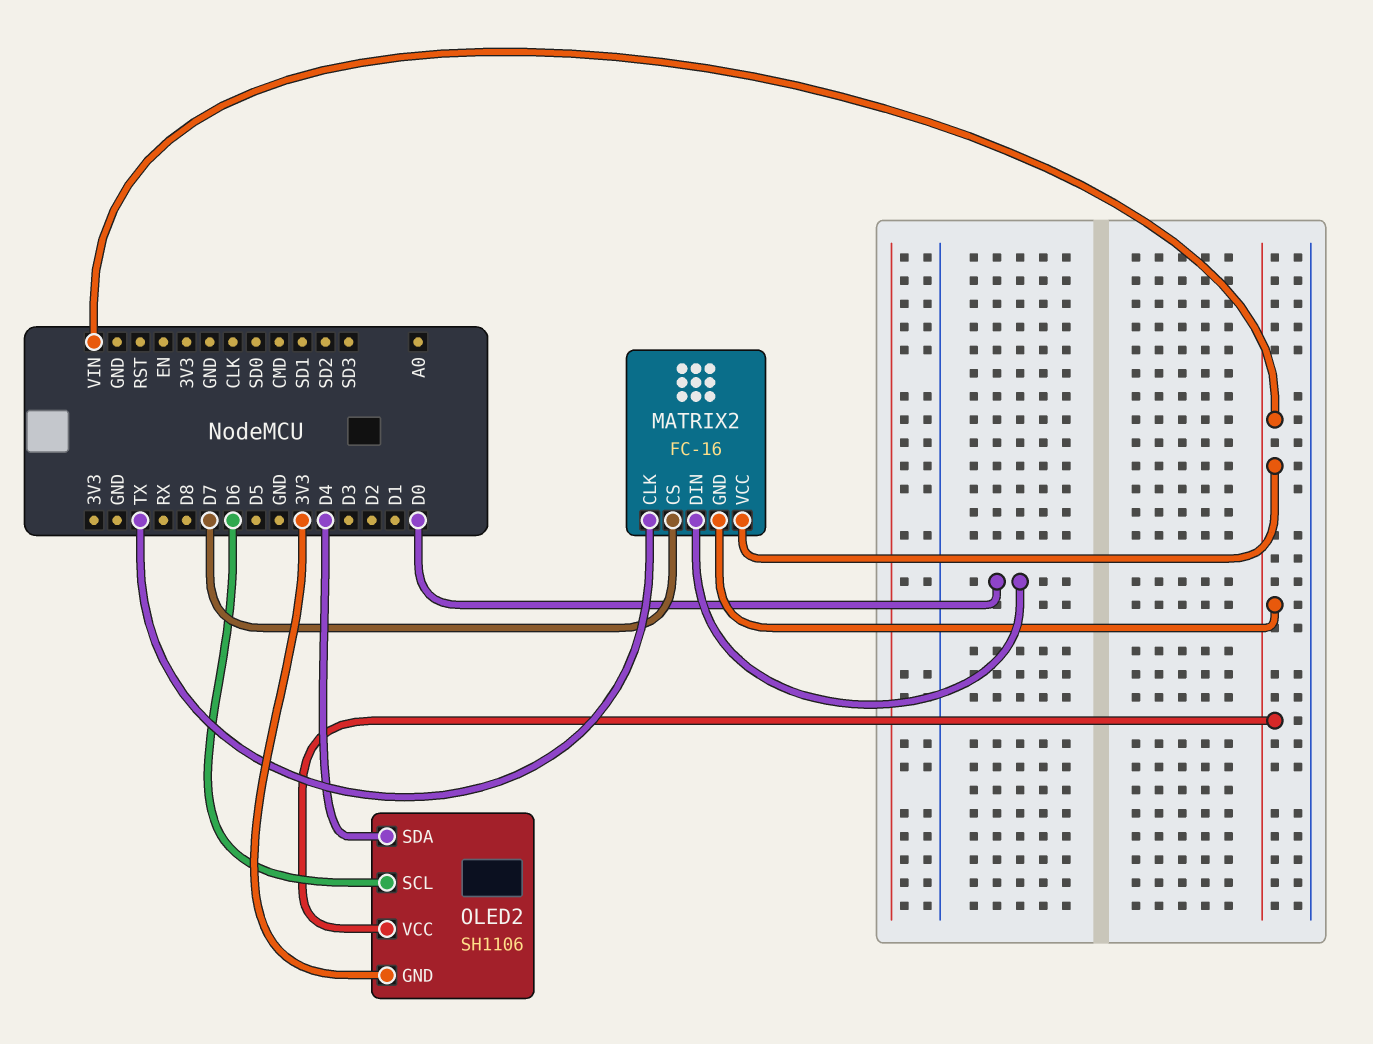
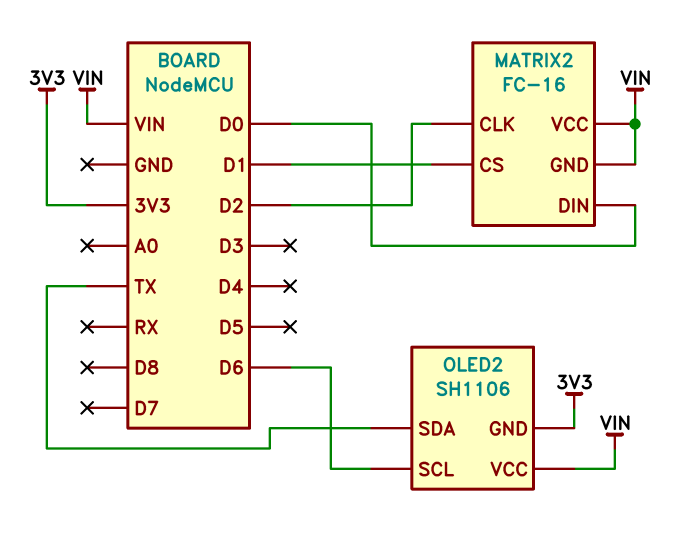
MATRIX2 pin CLK: TX -> D2
MATRIX2 pin CS: D7 -> D1
OLED2 pin SDA: D4 -> TX

